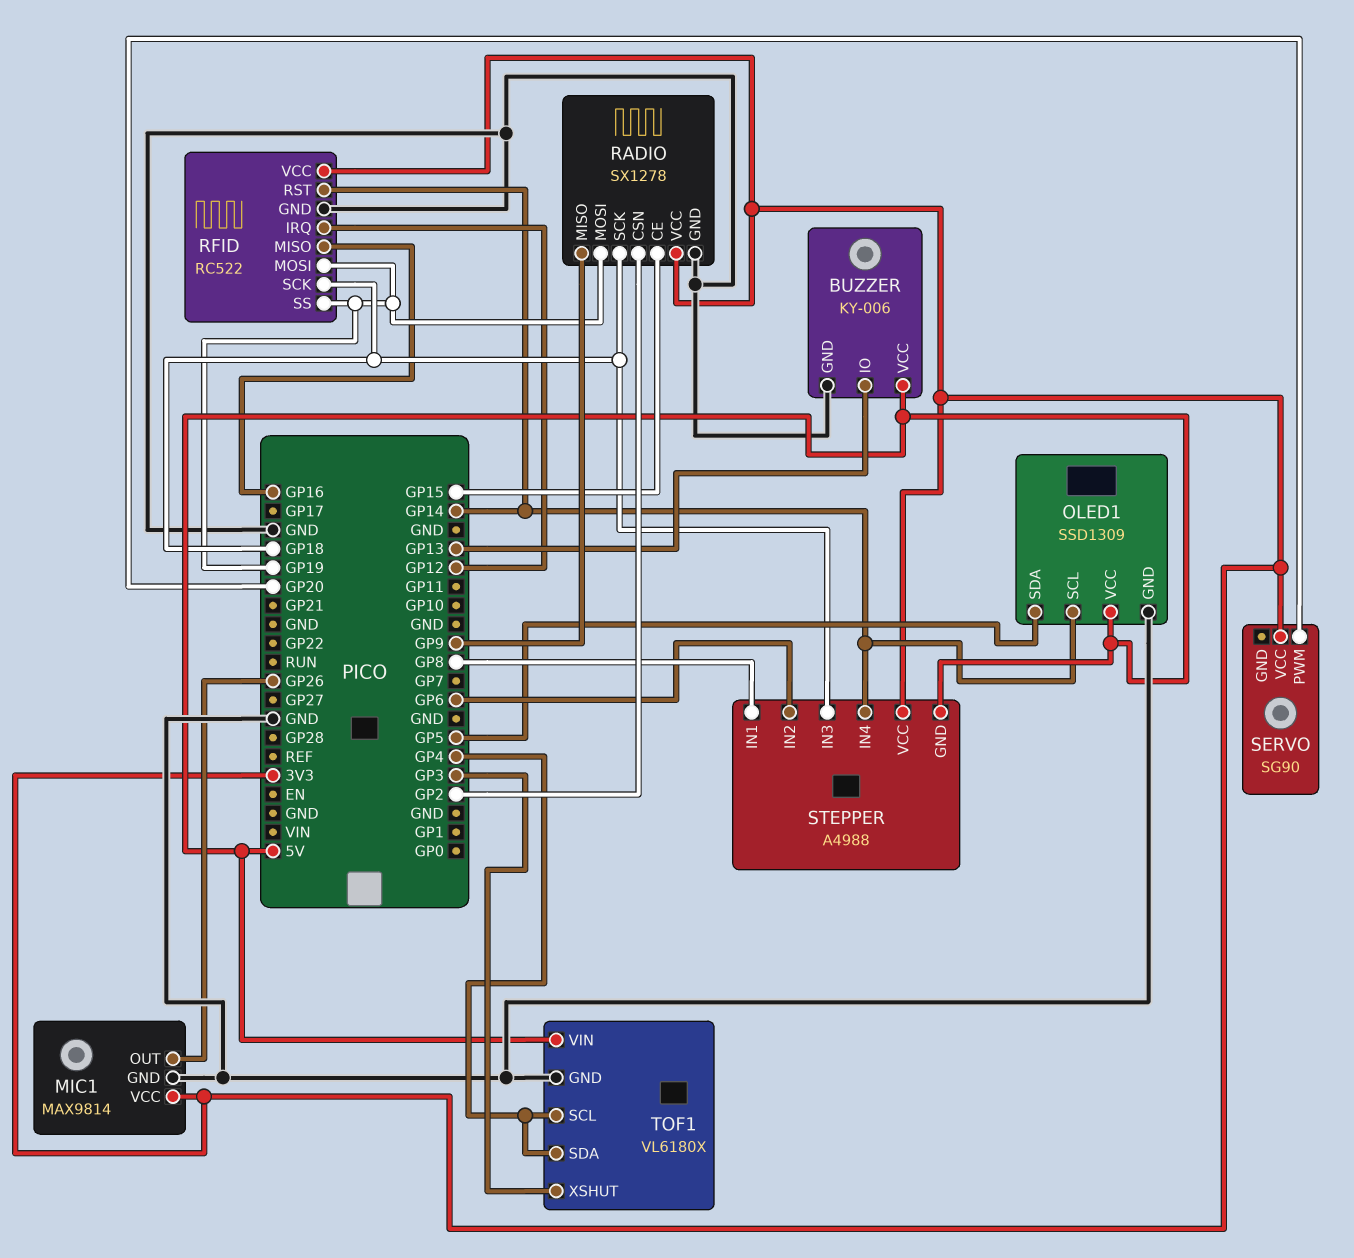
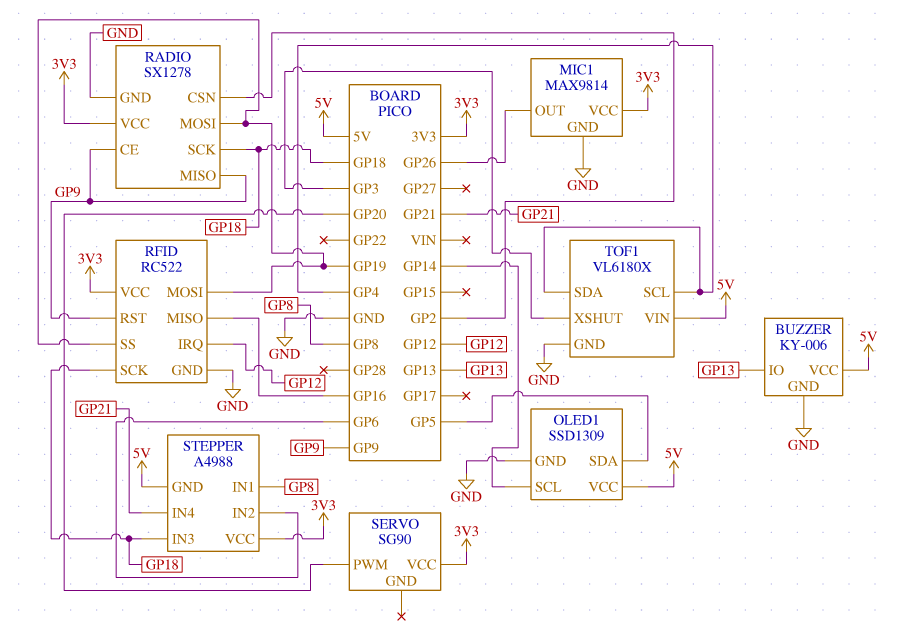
RADIO pin CE: GP15 -> GP9
RFID pin RST: GP14 -> GP9
STEPPER pin IN4: GP14 -> GP21

